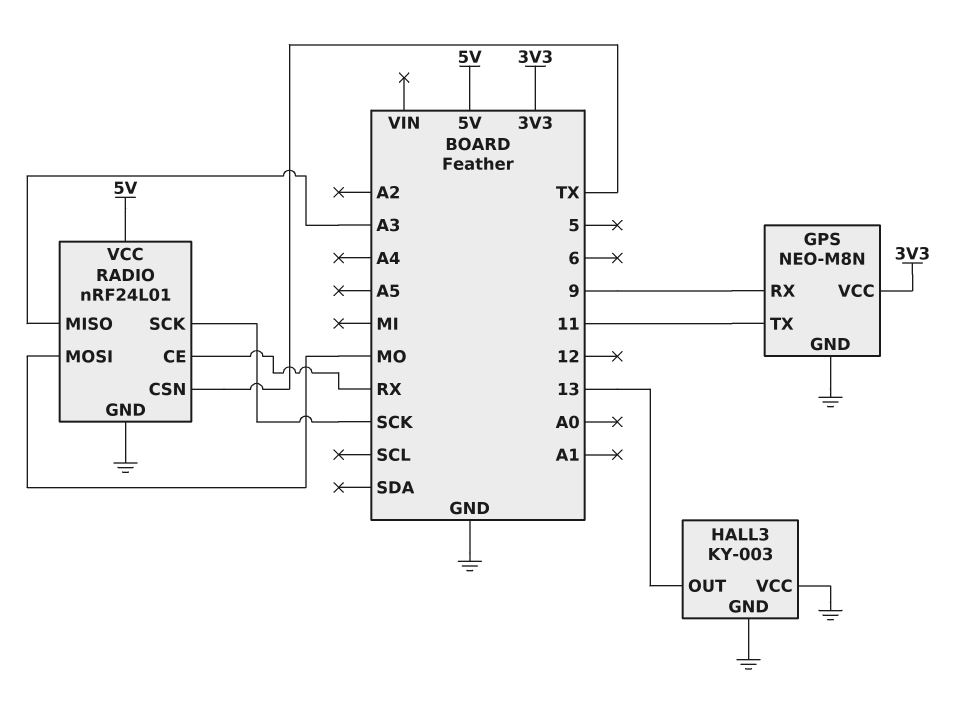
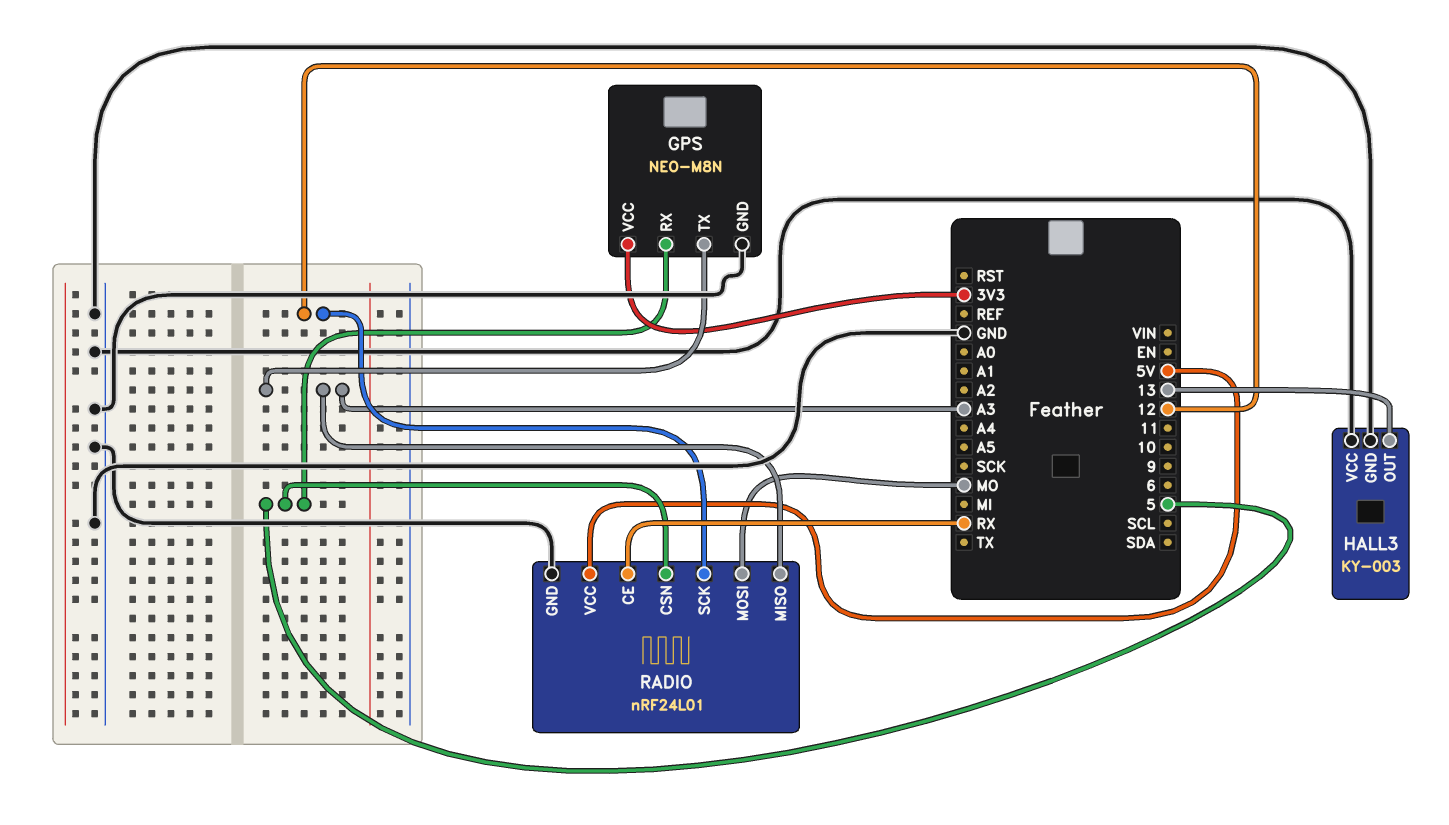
GPS pin RX: 9 -> 5
GPS pin TX: 11 -> A3
RADIO pin CSN: TX -> 5
RADIO pin SCK: SCK -> 12

